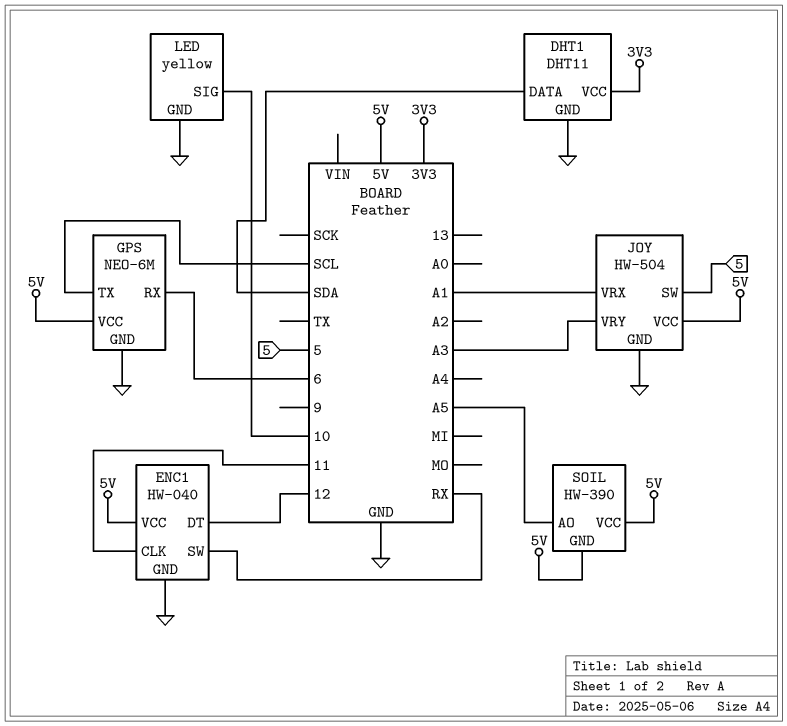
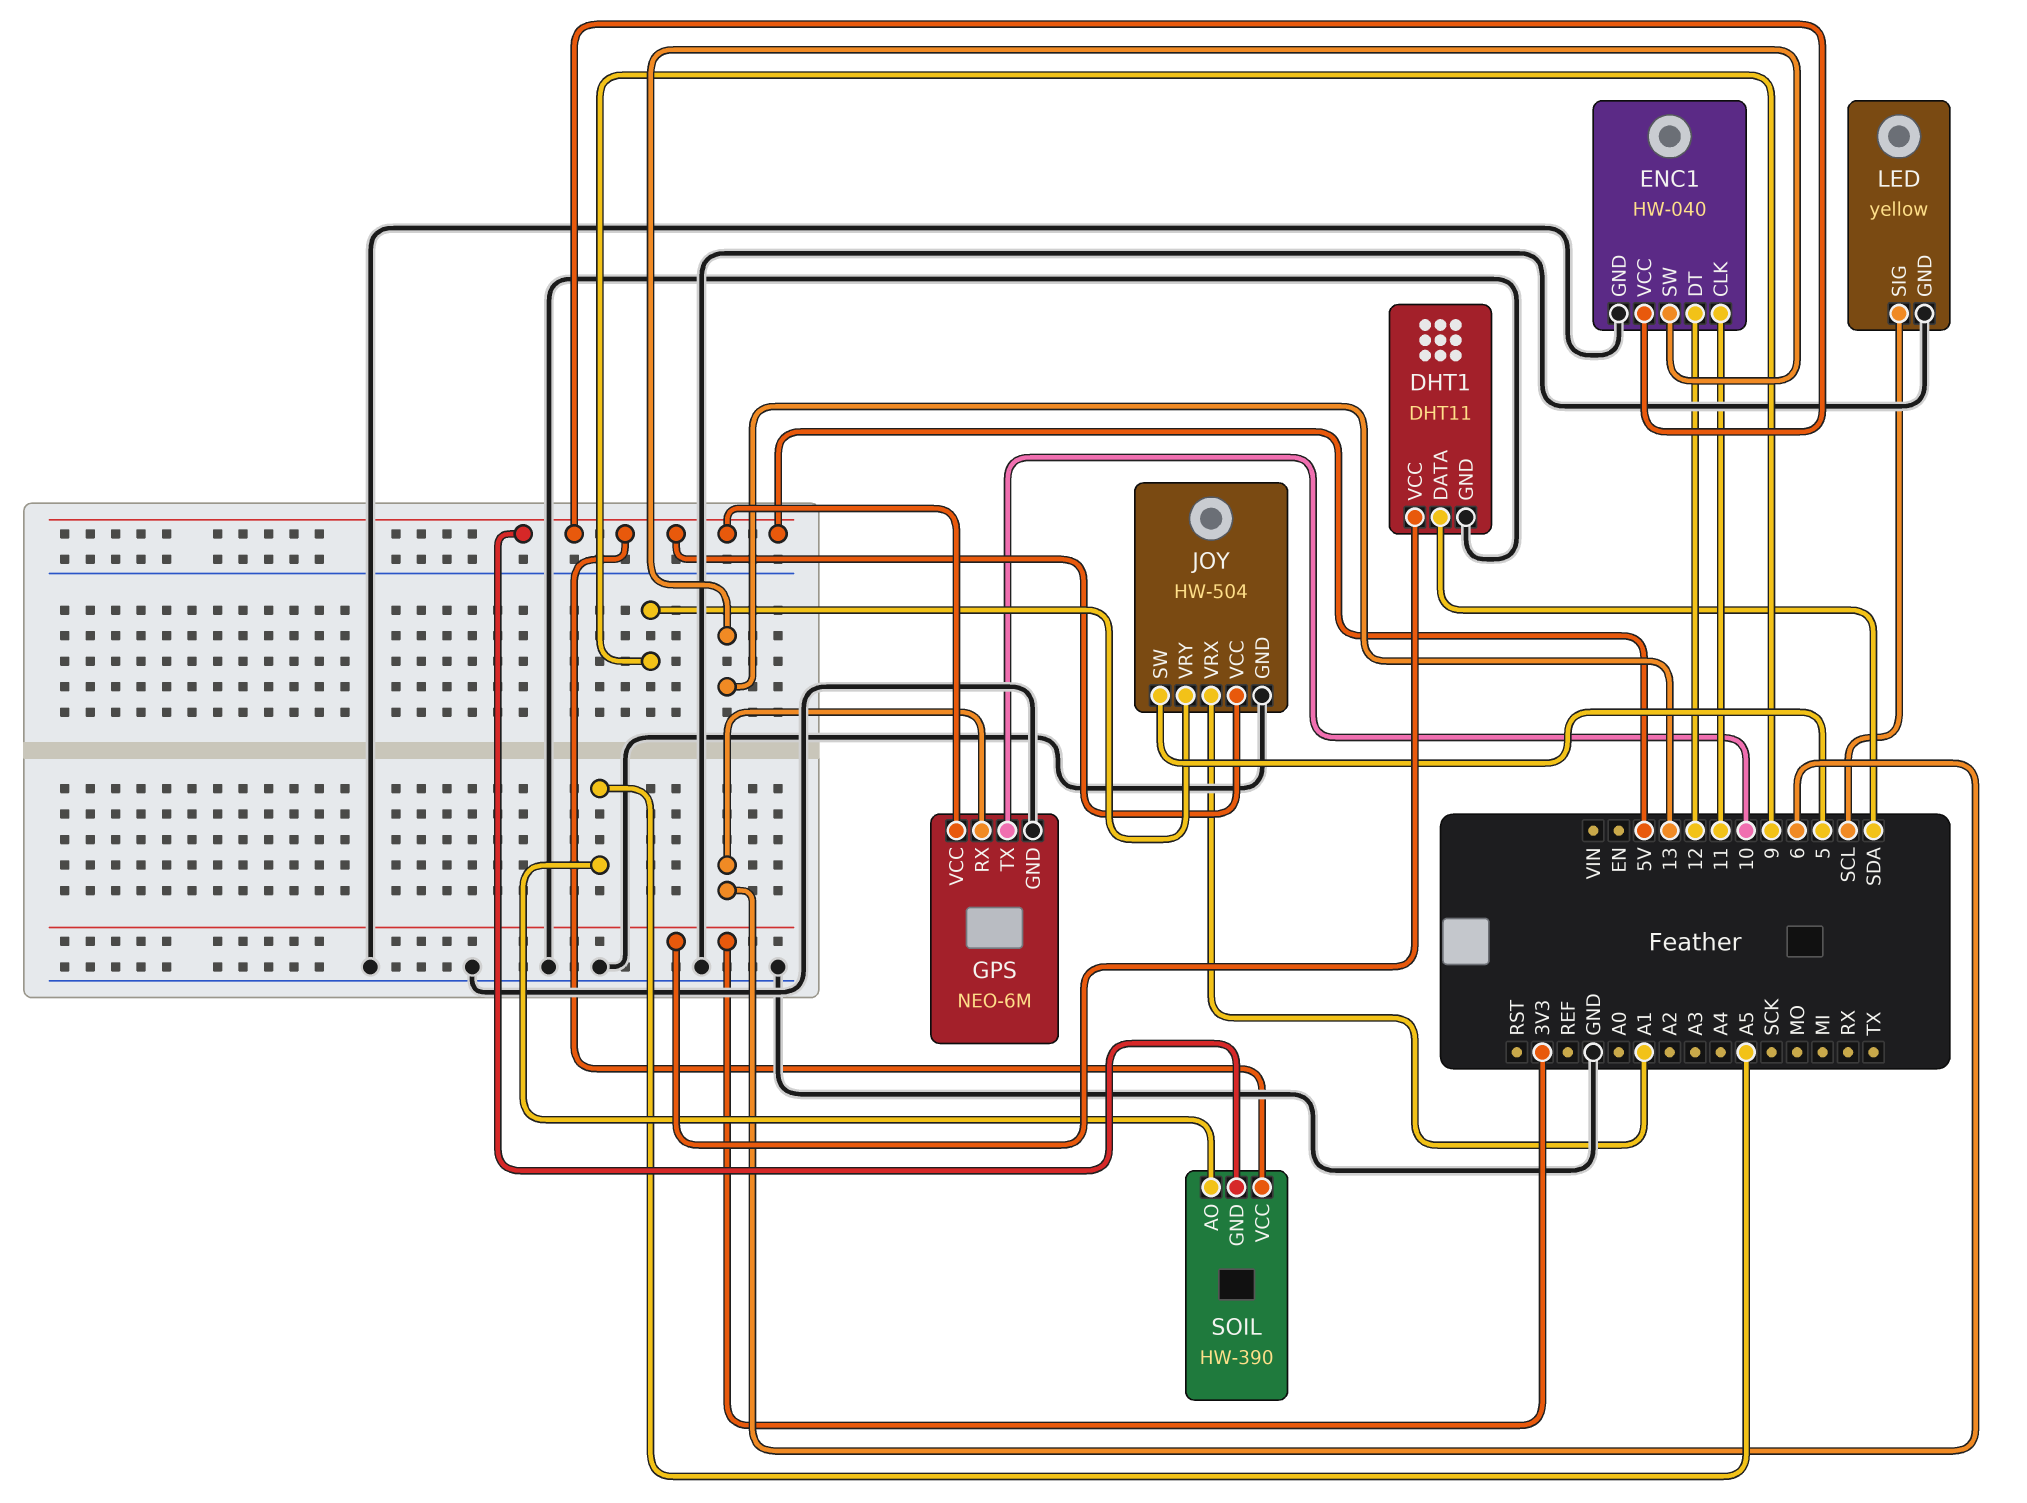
ENC1 pin SW: RX -> 13
GPS pin TX: SCL -> 10
JOY pin VRY: A3 -> 9
LED pin SIG: 10 -> SCL

